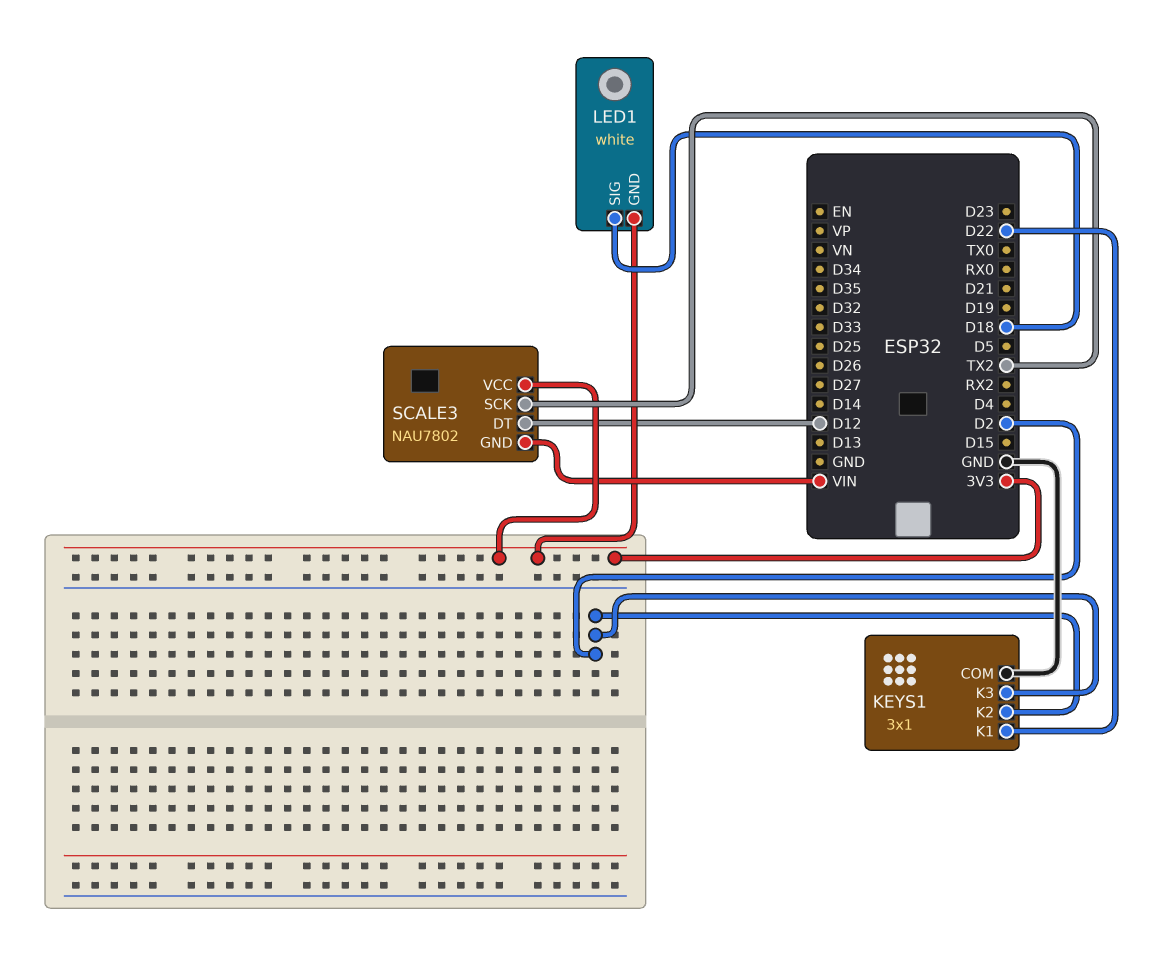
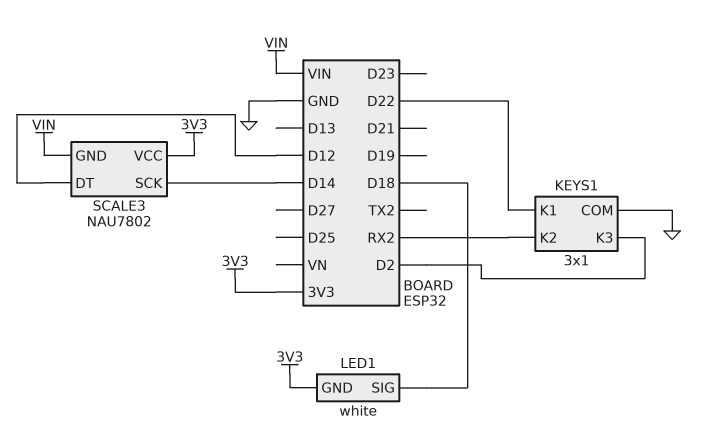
KEYS1 pin K2: D2 -> RX2
SCALE3 pin SCK: TX2 -> D14

